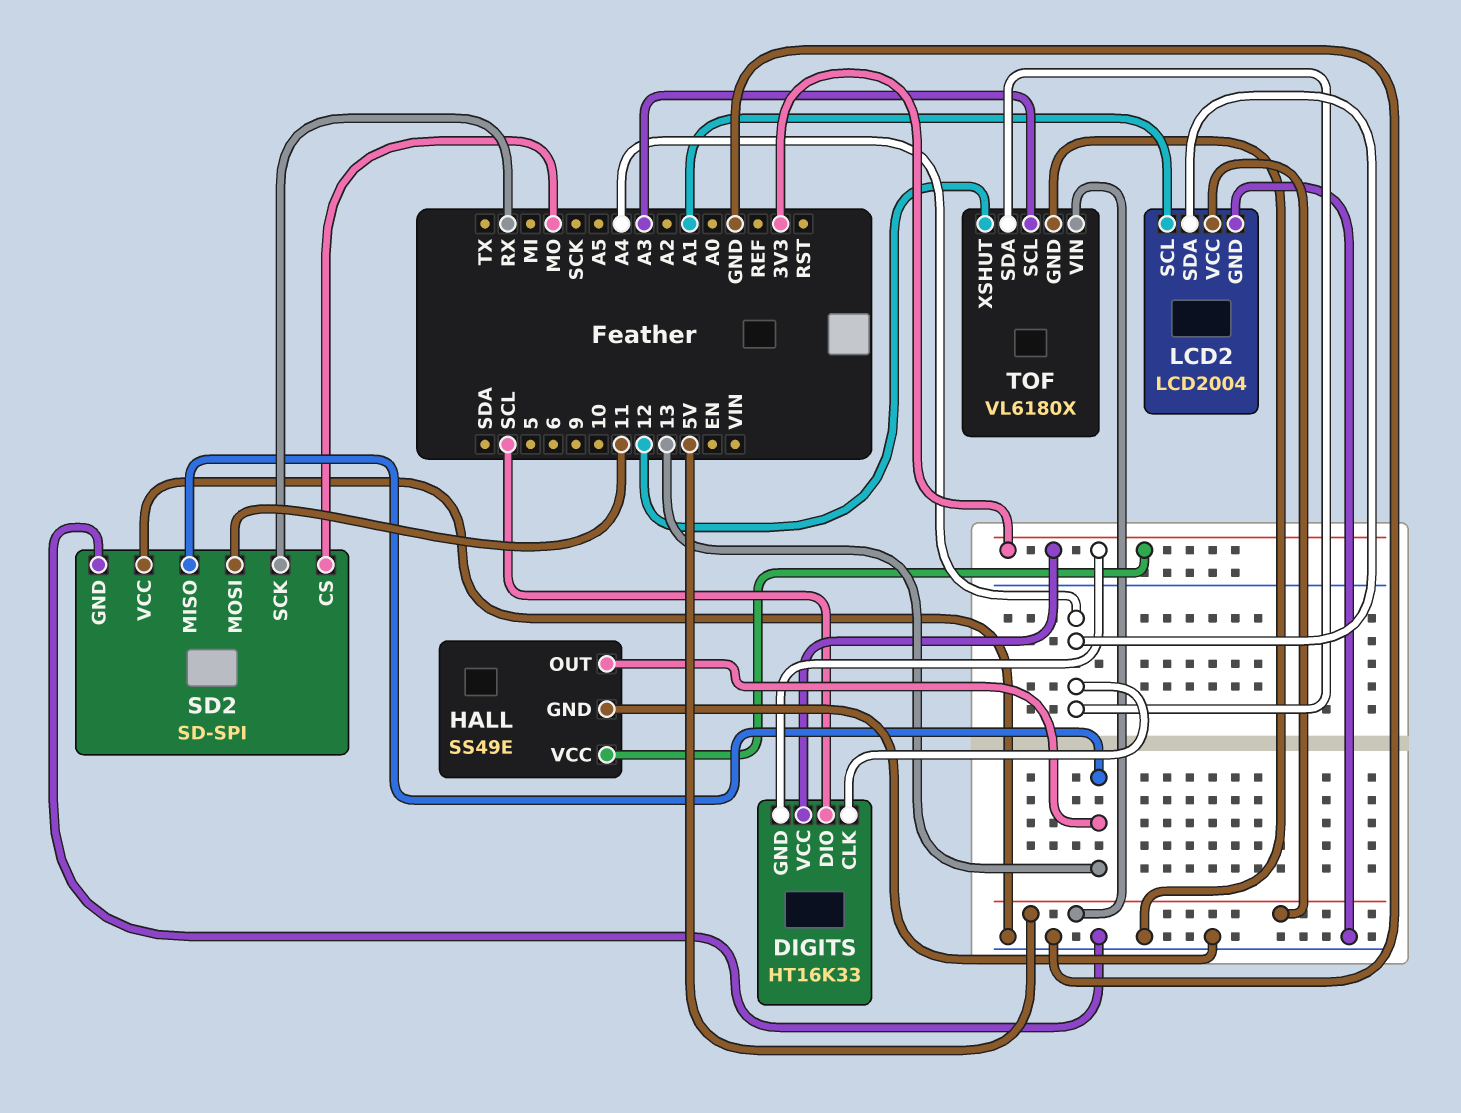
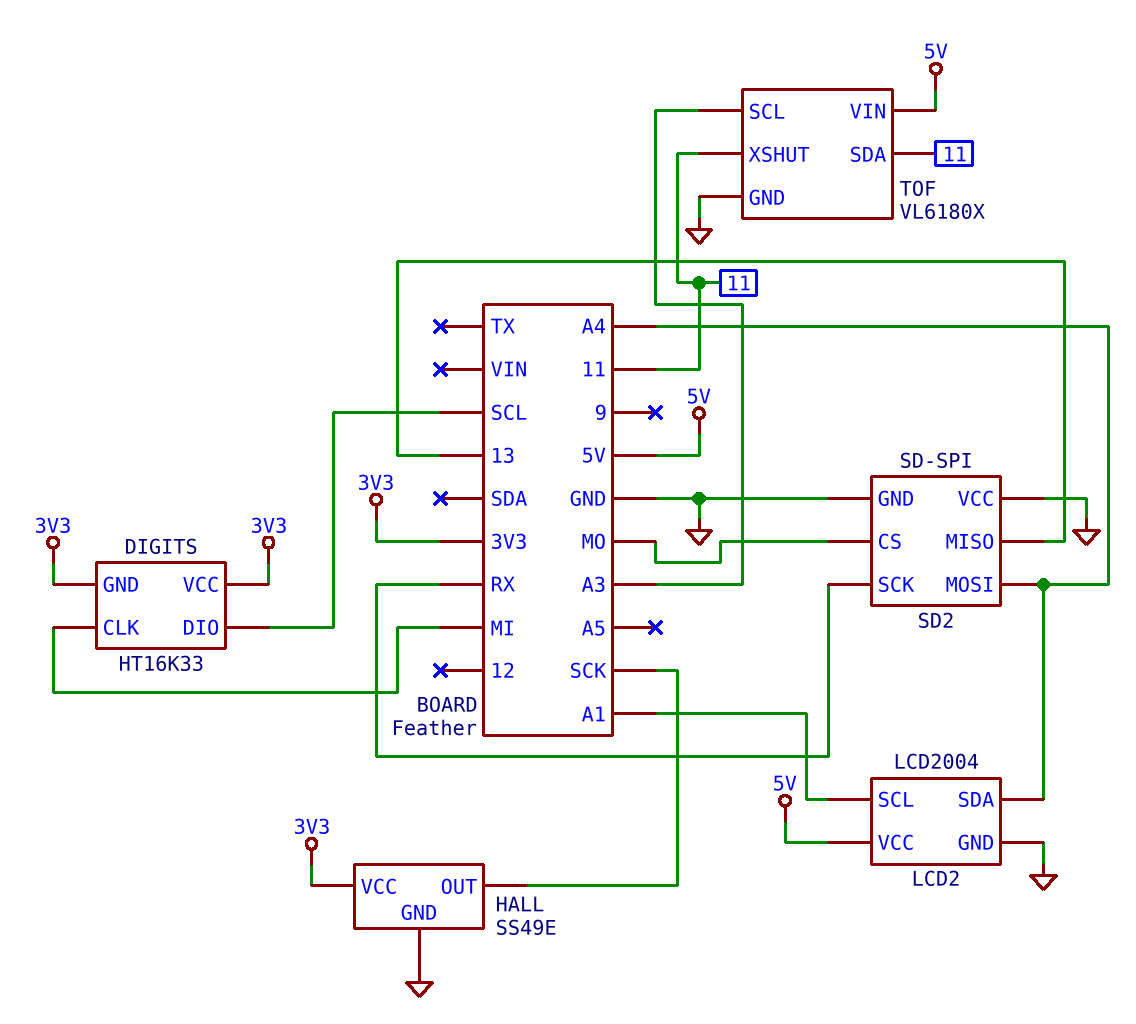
DIGITS pin CLK: A4 -> MI
HALL pin OUT: 13 -> SCK
SD2 pin MOSI: 11 -> A4
TOF pin SDA: A4 -> 11
TOF pin XSHUT: 12 -> 11

